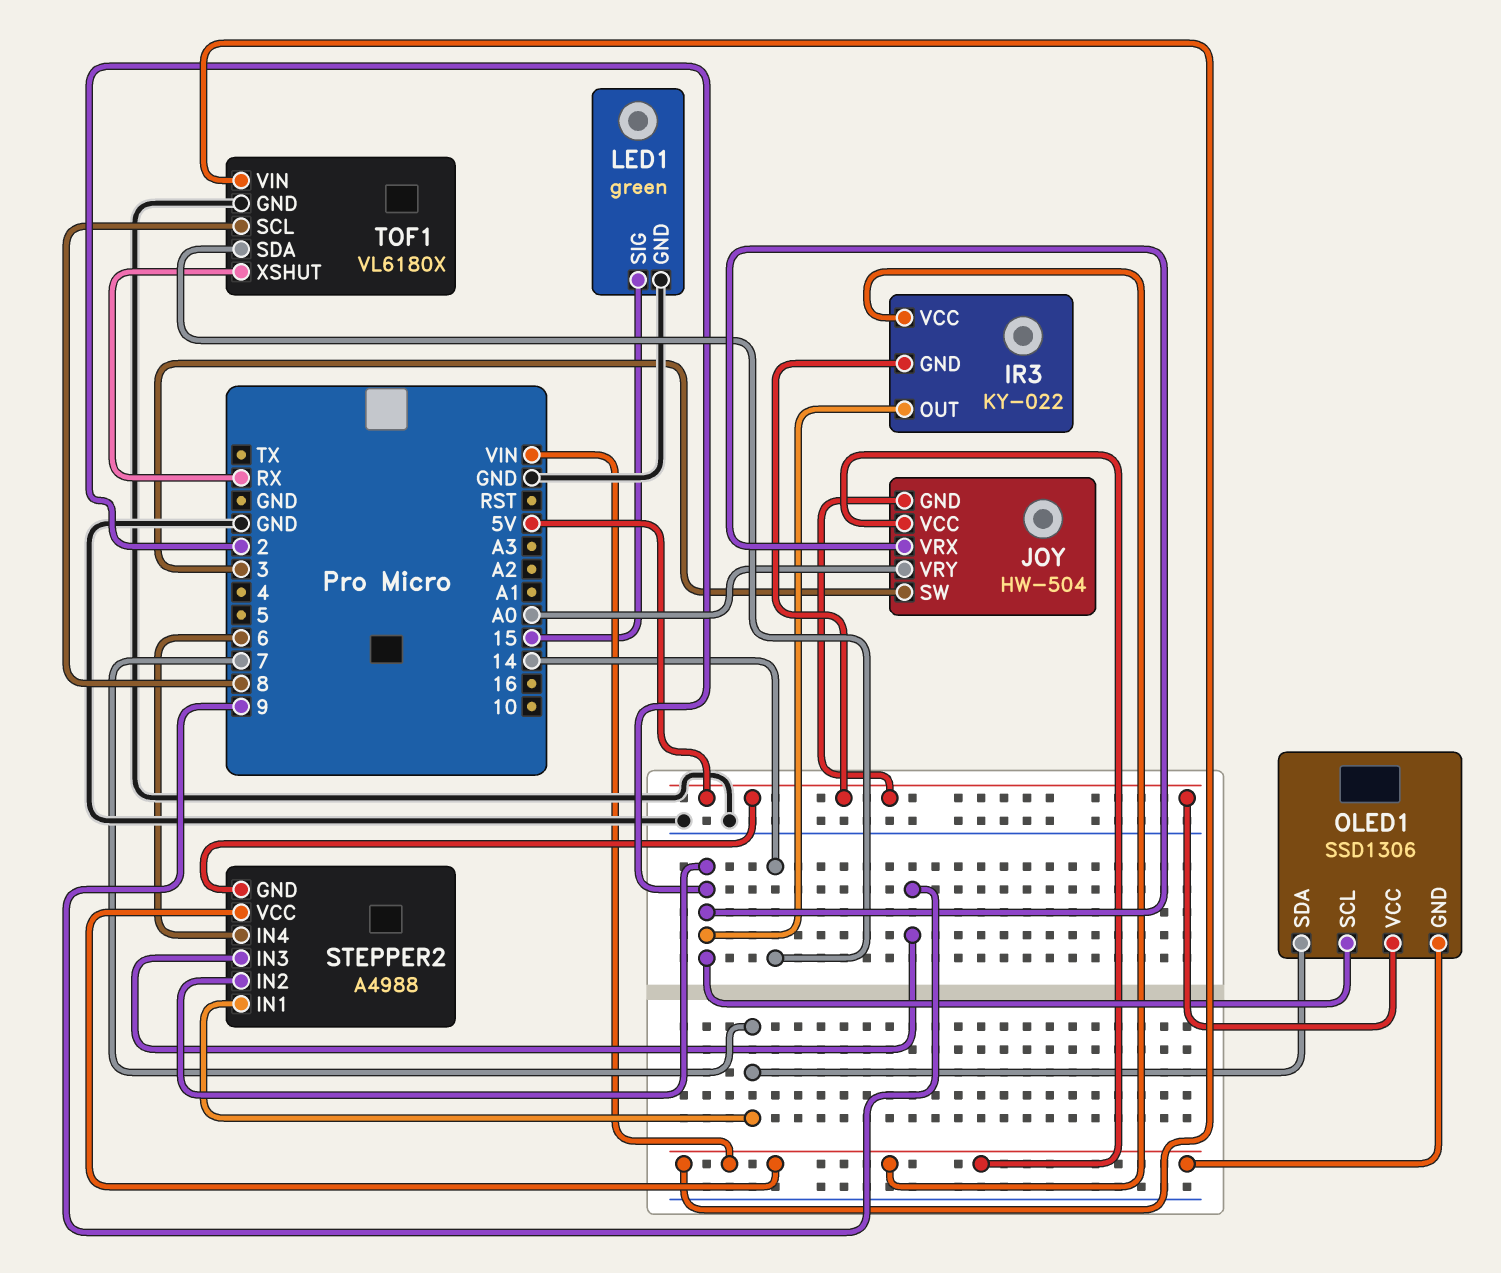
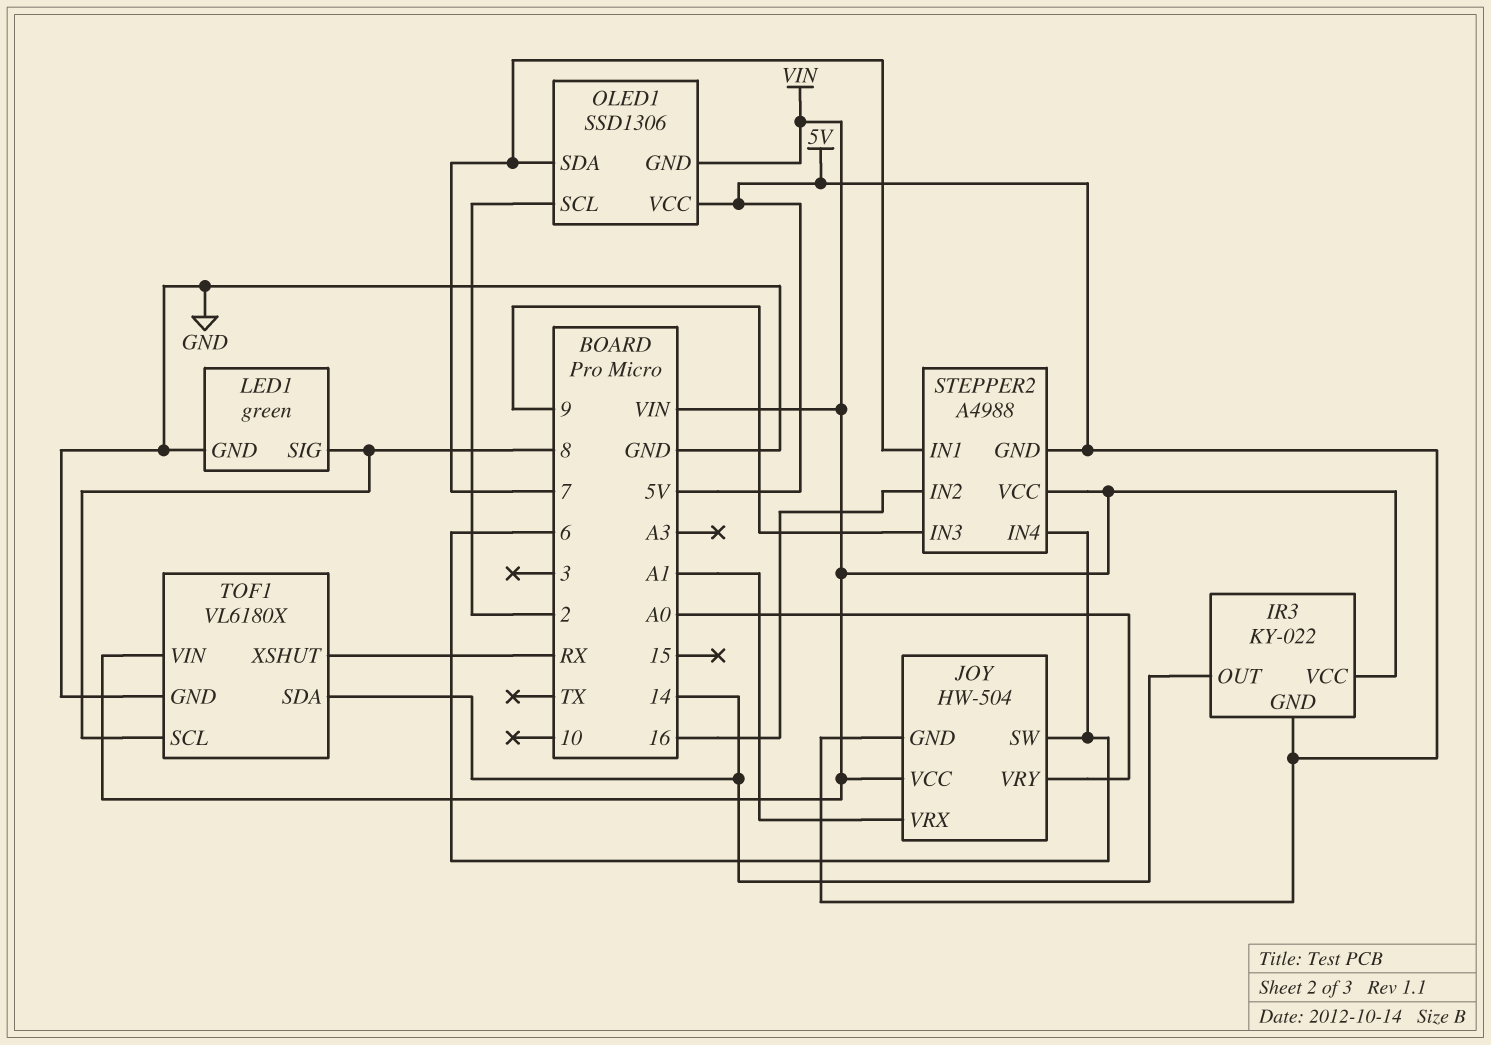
IR3 pin OUT: 2 -> 14
JOY pin SW: 3 -> 6
JOY pin VRX: 2 -> A1
LED1 pin SIG: 15 -> 8
STEPPER2 pin IN2: 2 -> 16

